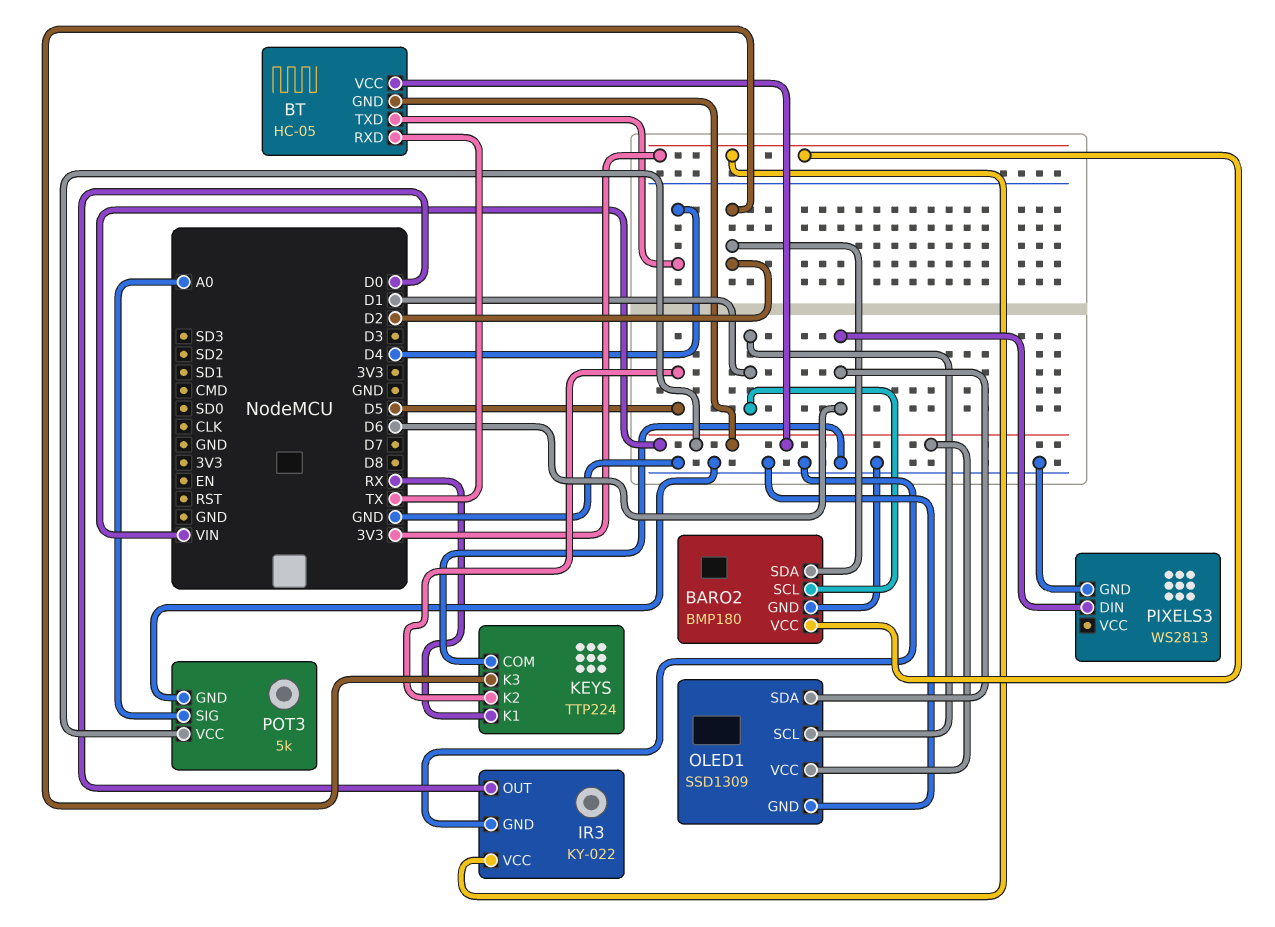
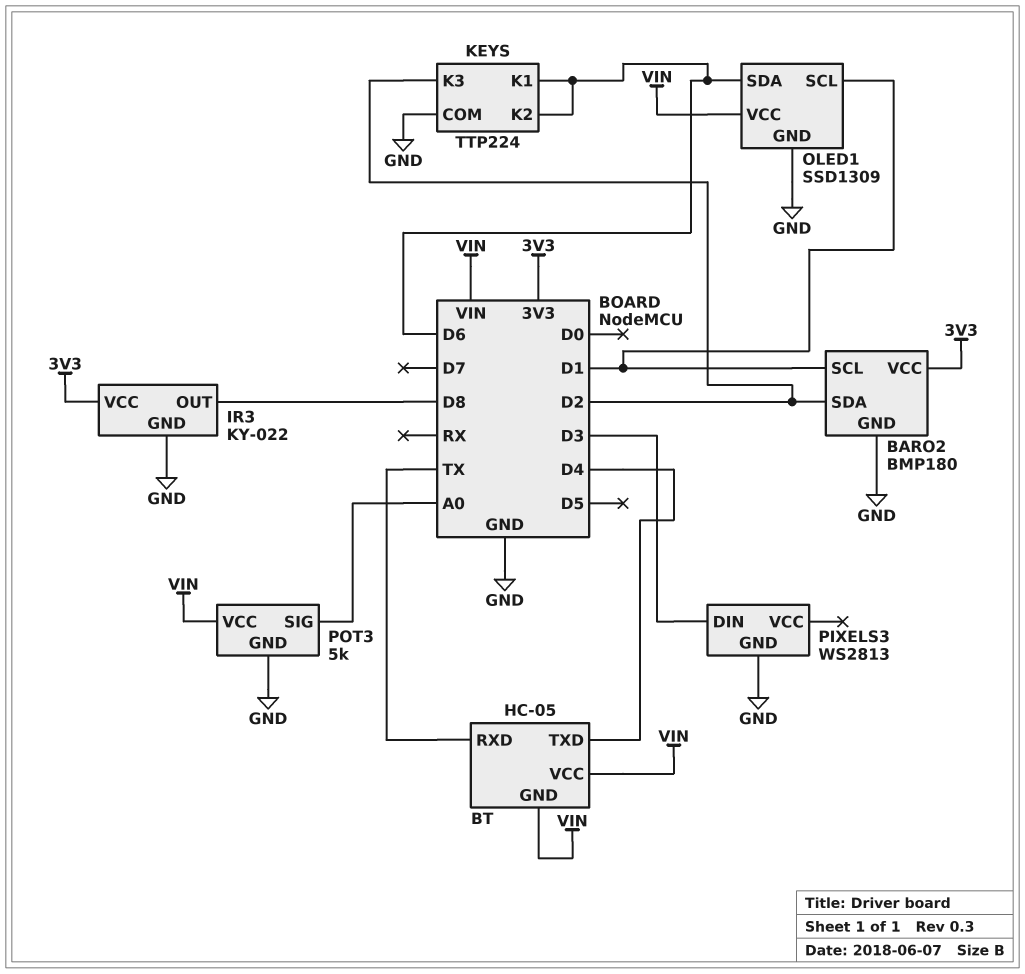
IR3 pin OUT: D0 -> D8
KEYS pin K1: RX -> D6
KEYS pin K2: D5 -> D6
PIXELS3 pin DIN: D6 -> D3

